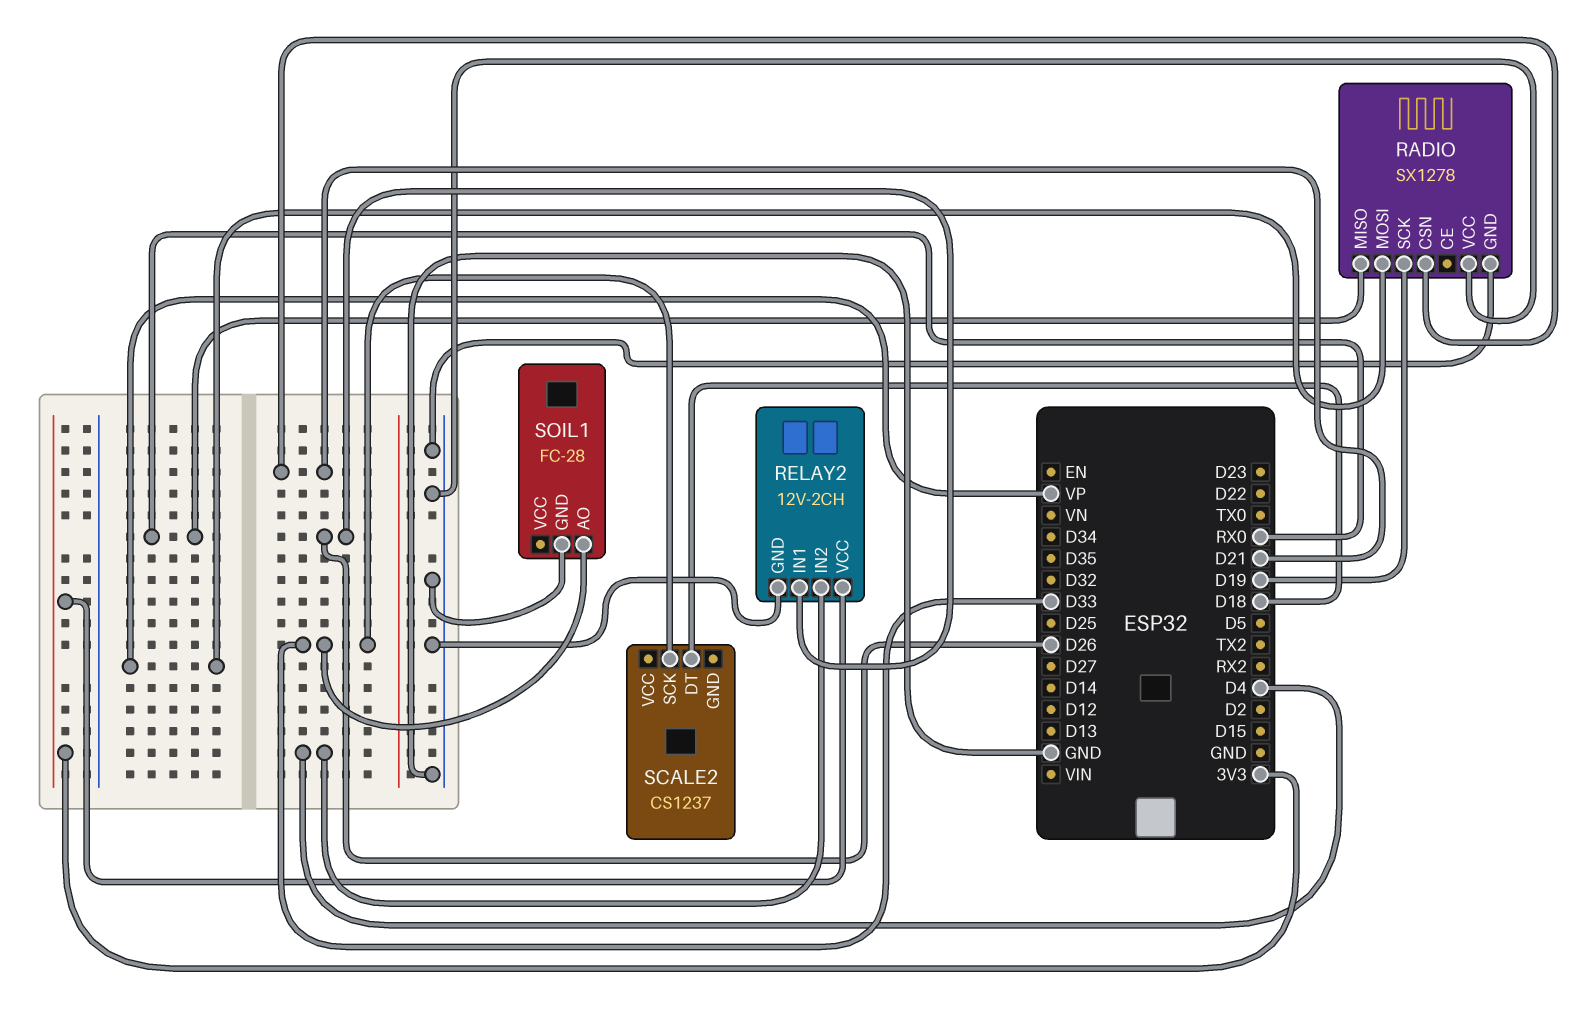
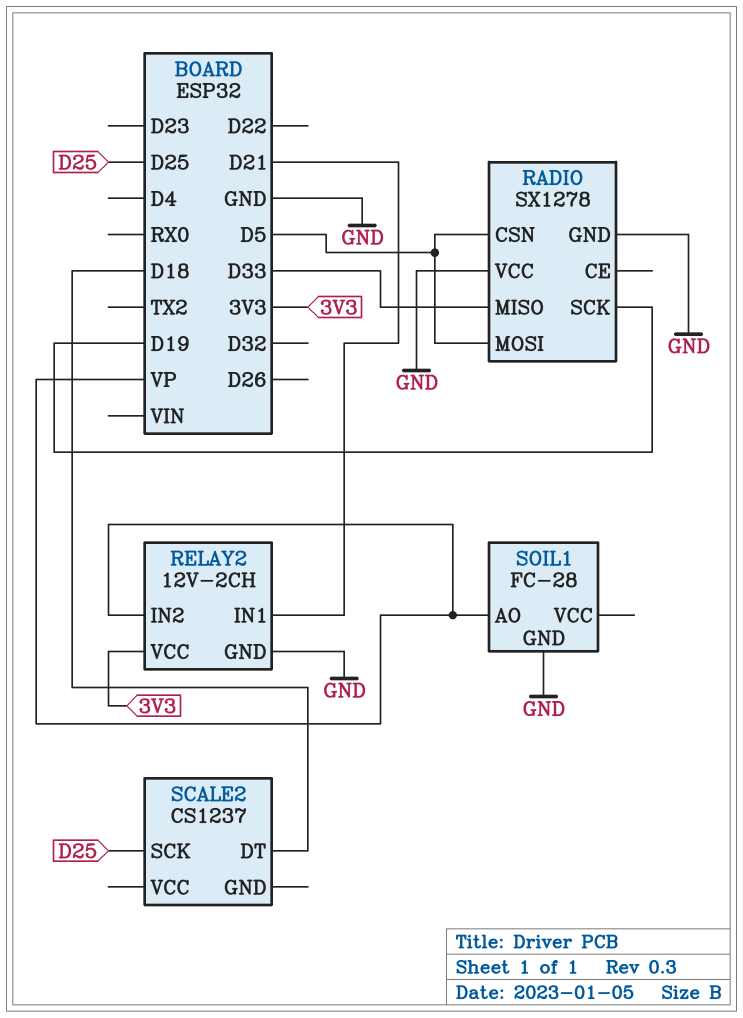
RADIO pin CSN: D21 -> D5
RADIO pin MISO: RX0 -> D33
RADIO pin MOSI: VP -> D5
RELAY2 pin IN1: D26 -> D21
RELAY2 pin IN2: D4 -> VP
SCALE2 pin SCK: D33 -> D25
SOIL1 pin AO: D33 -> VP

